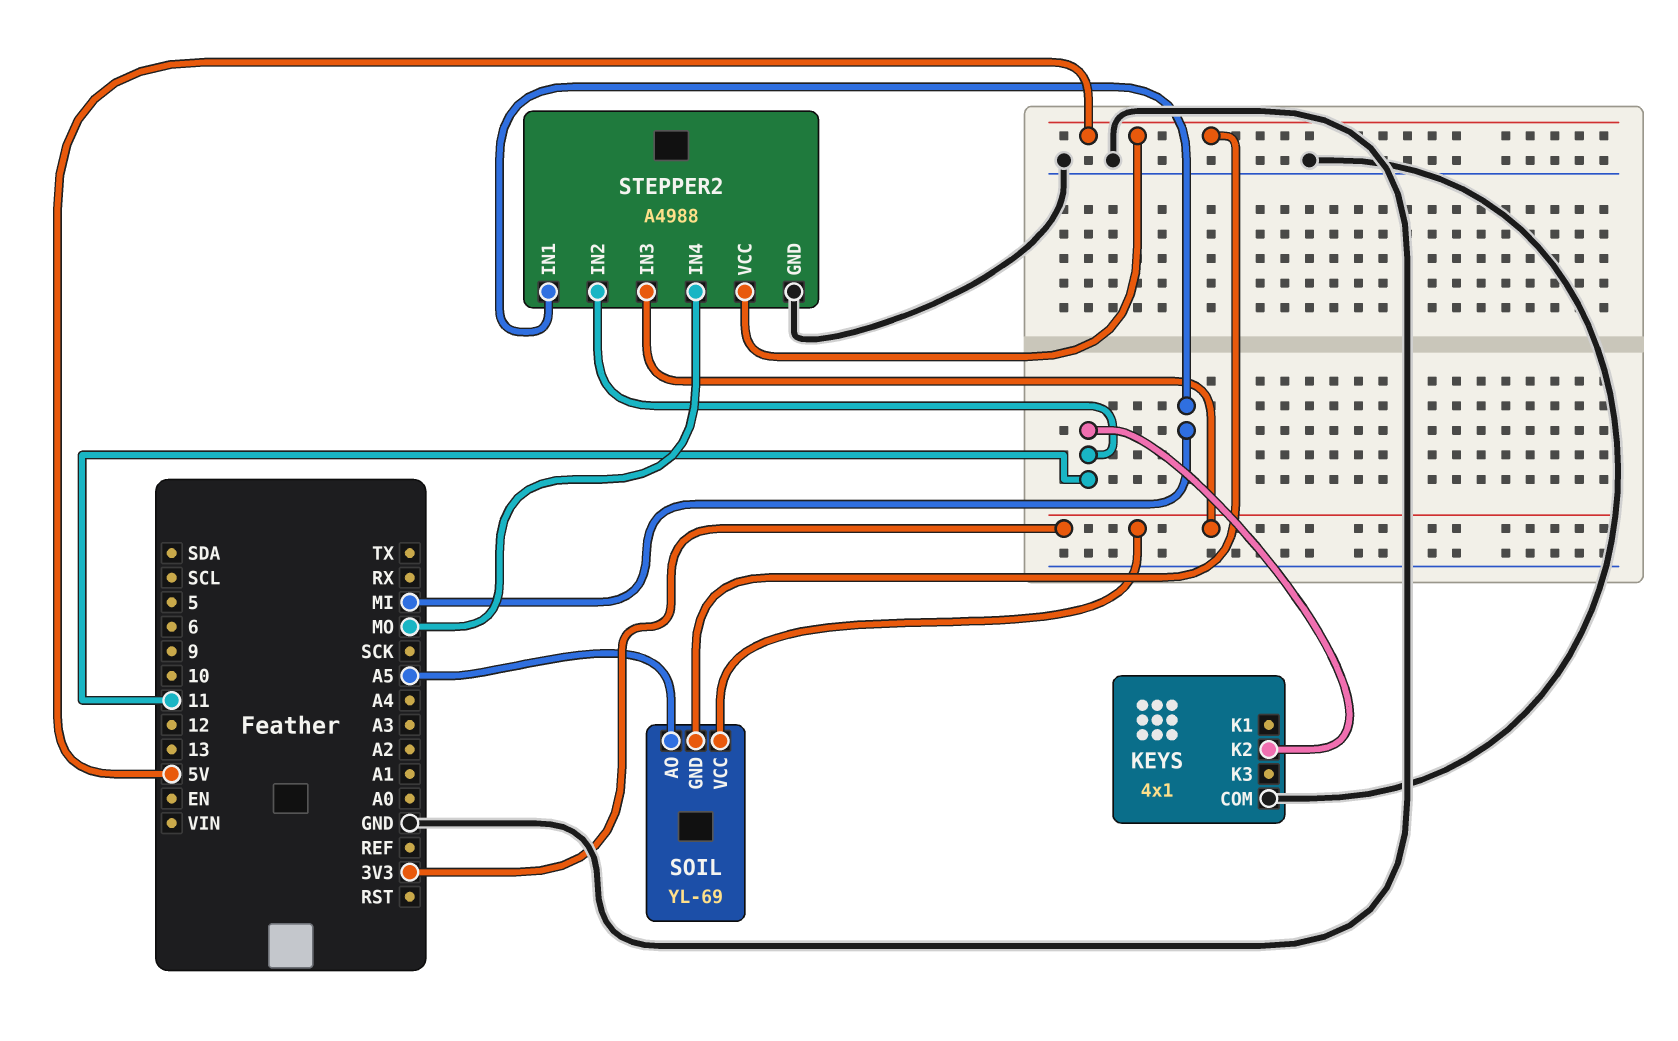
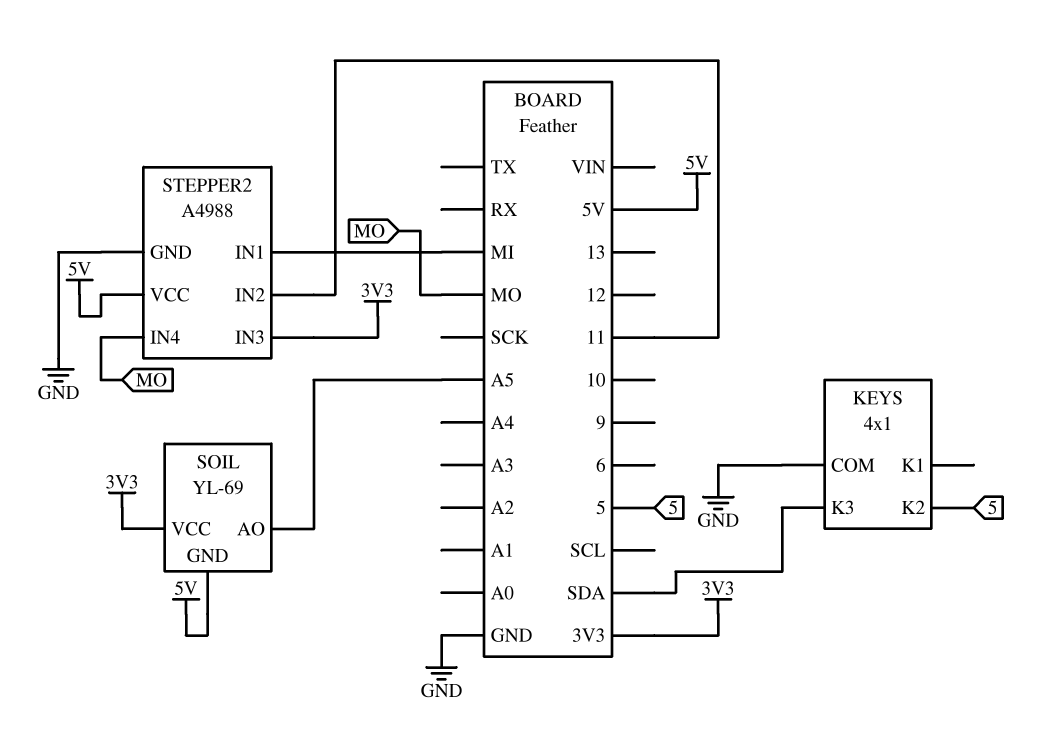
KEYS pin K2: 11 -> 5
KEYS pin K3: none -> SDA

